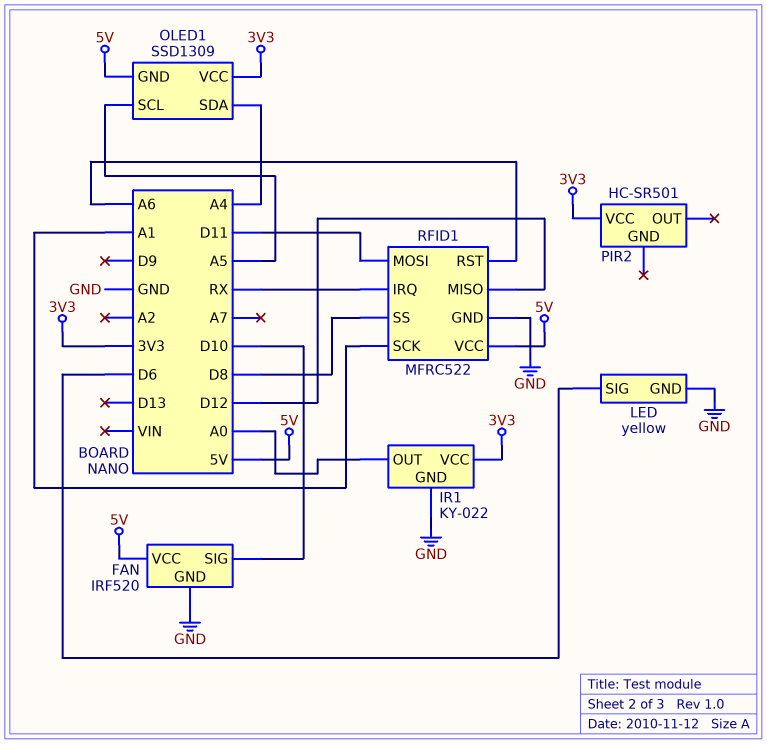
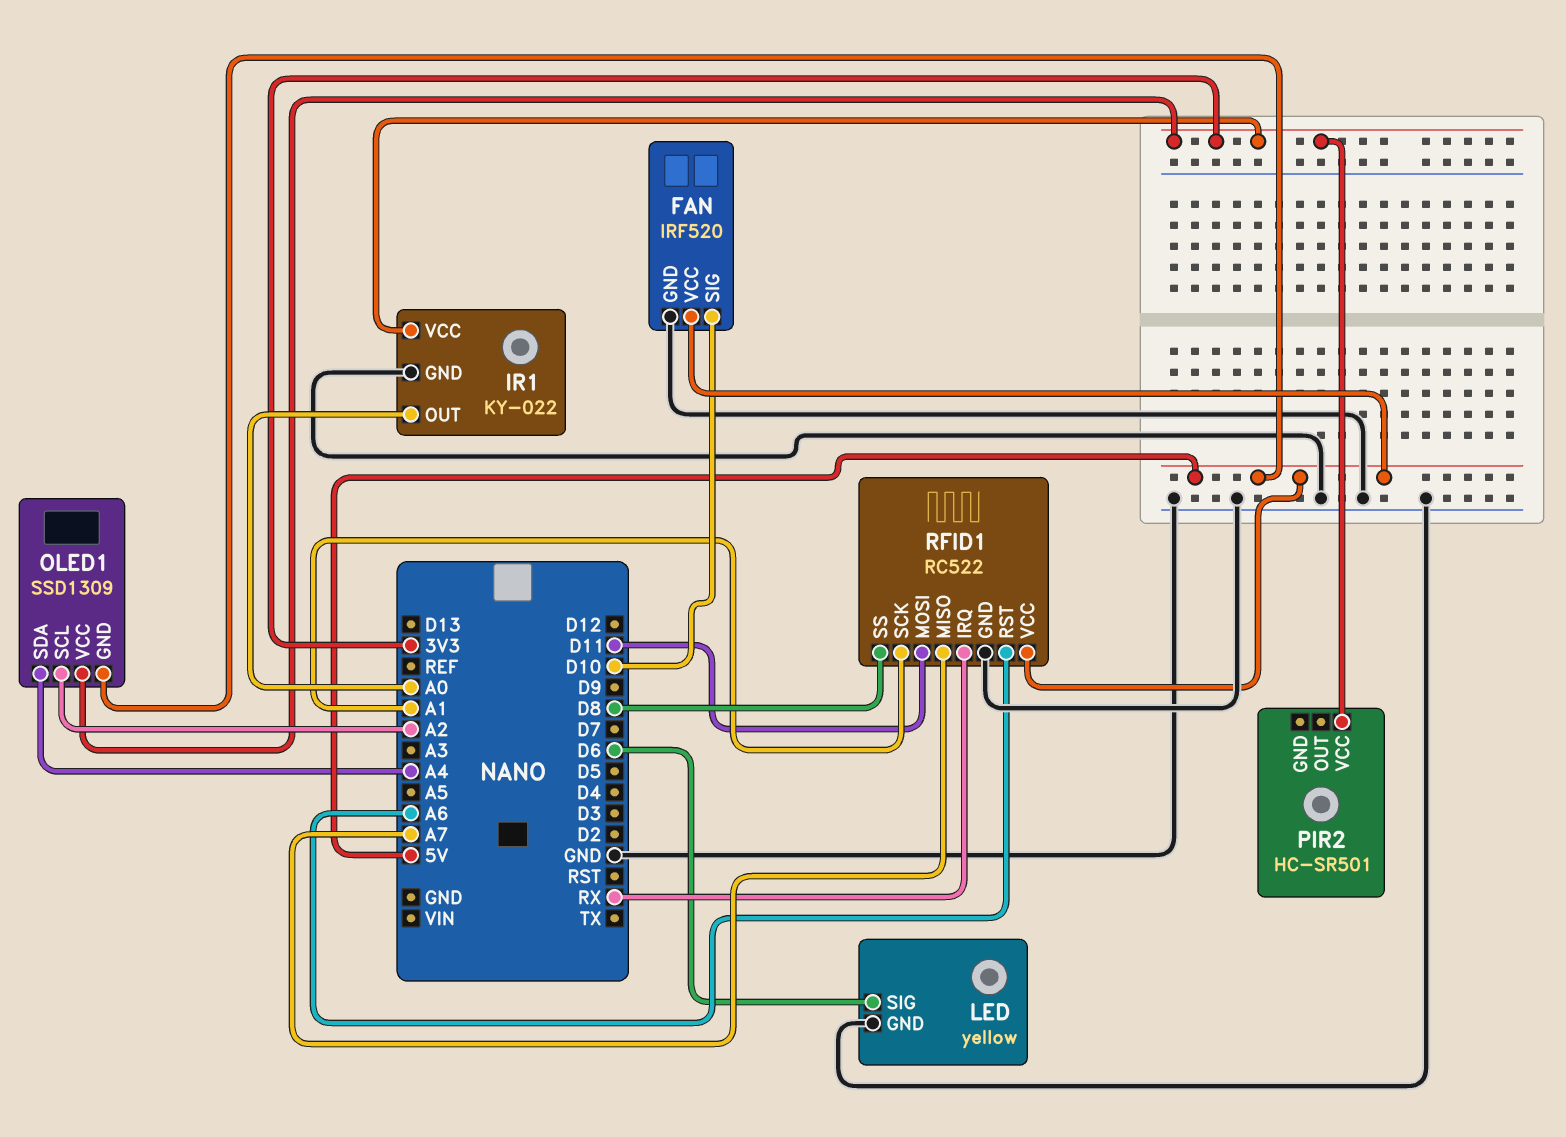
OLED1 pin SCL: A5 -> A2
RFID1: MFRC522 -> RC522
RFID1 pin MISO: D12 -> A7

